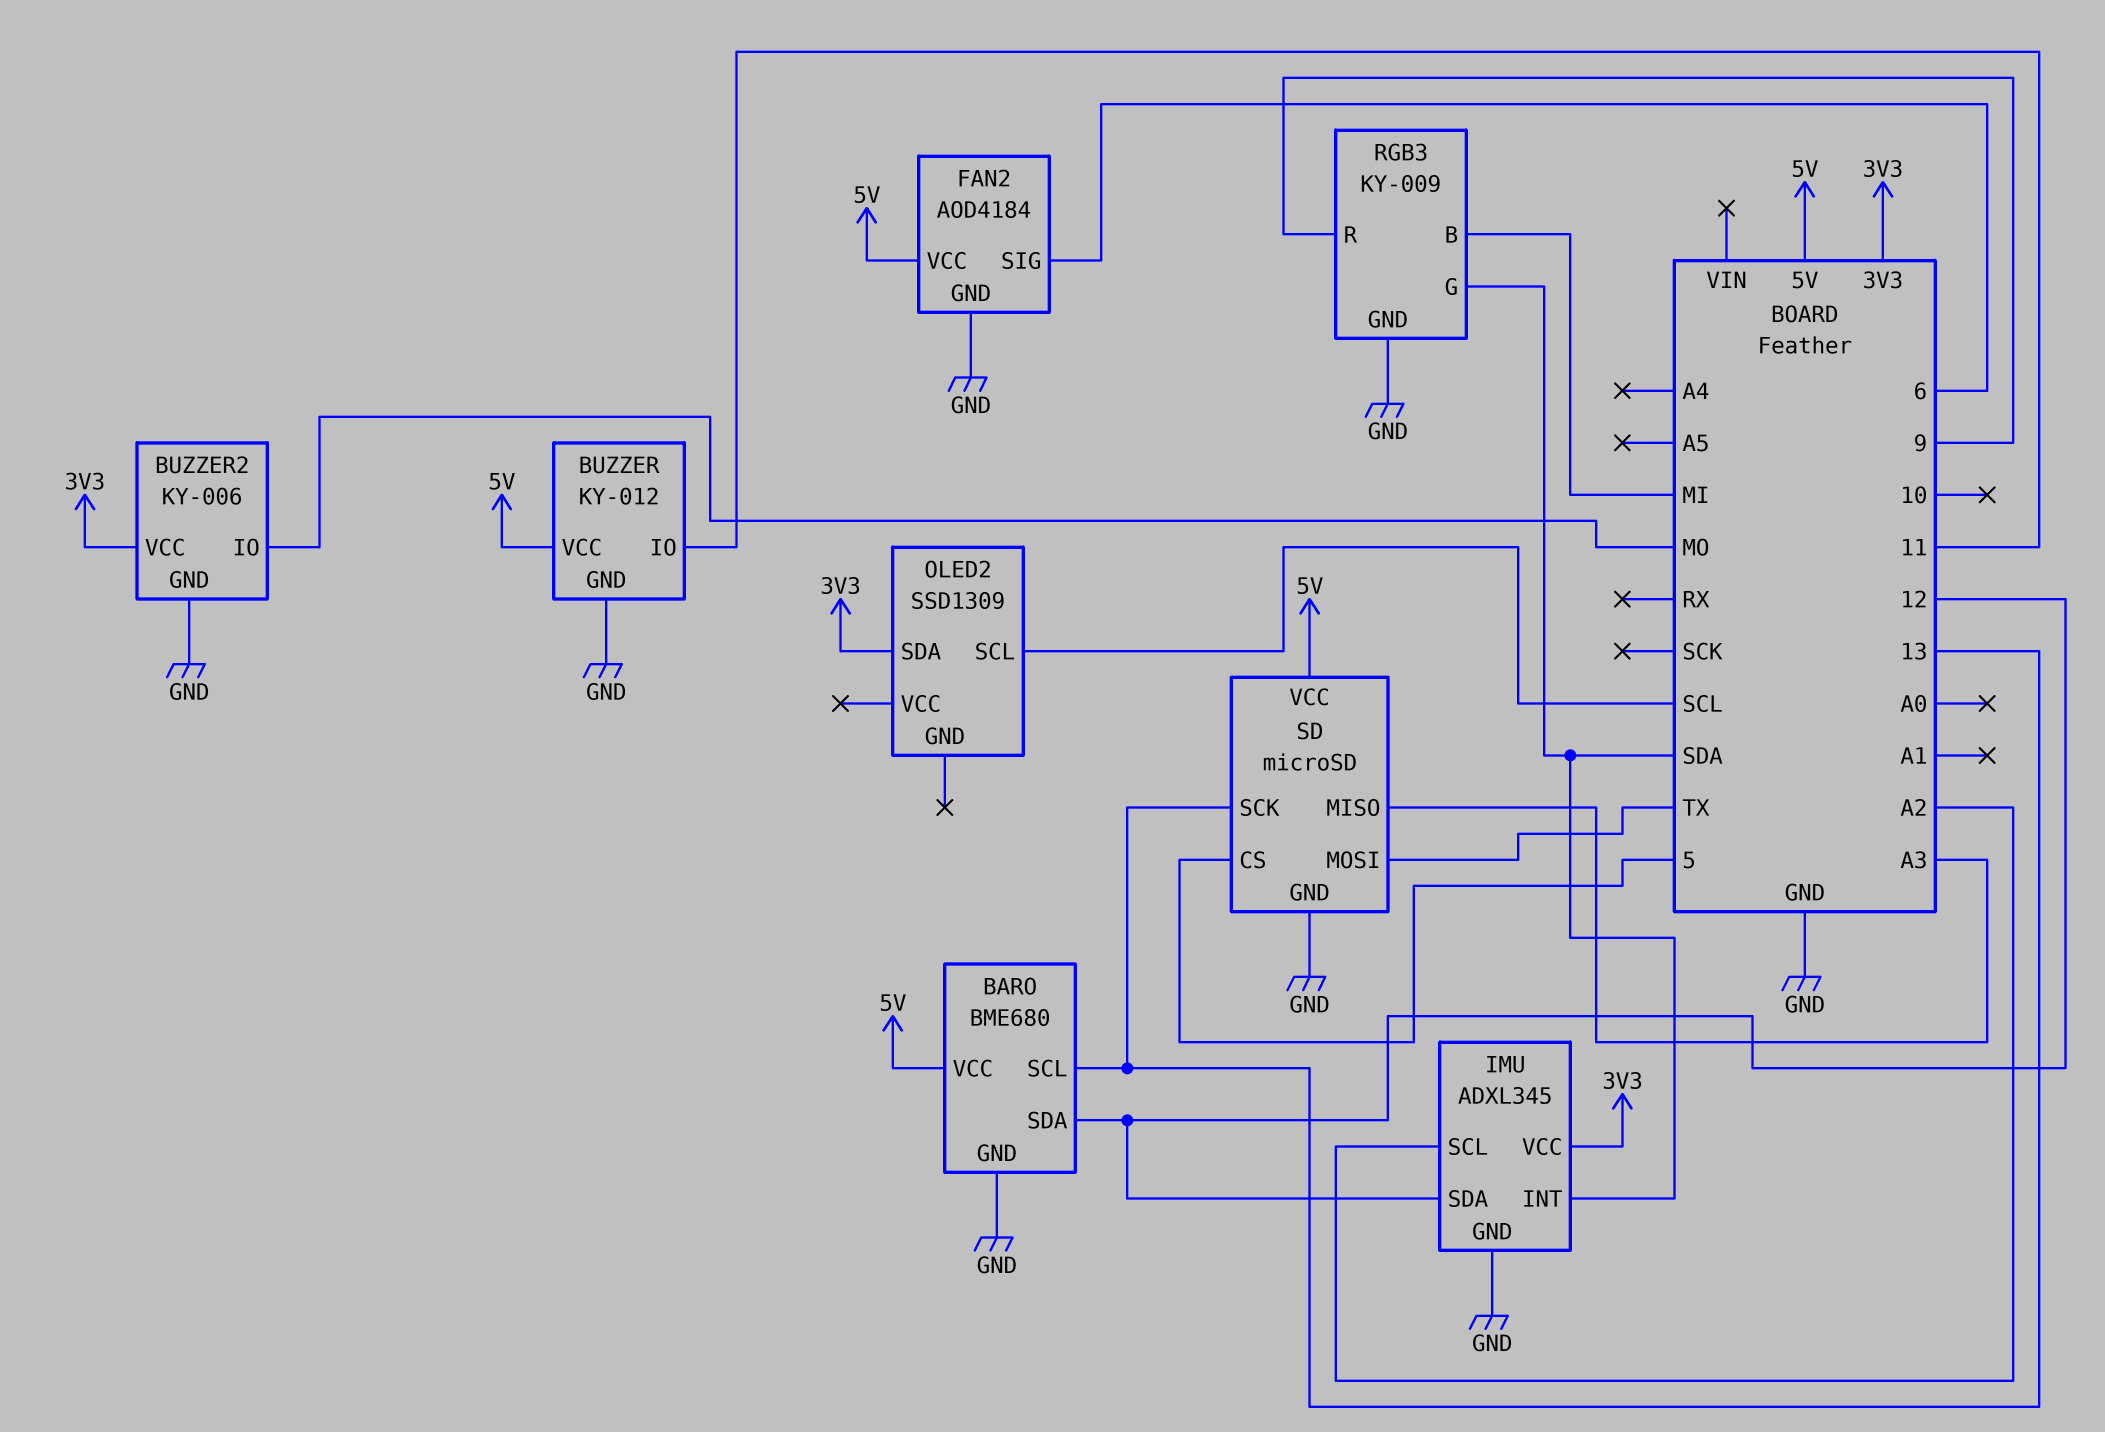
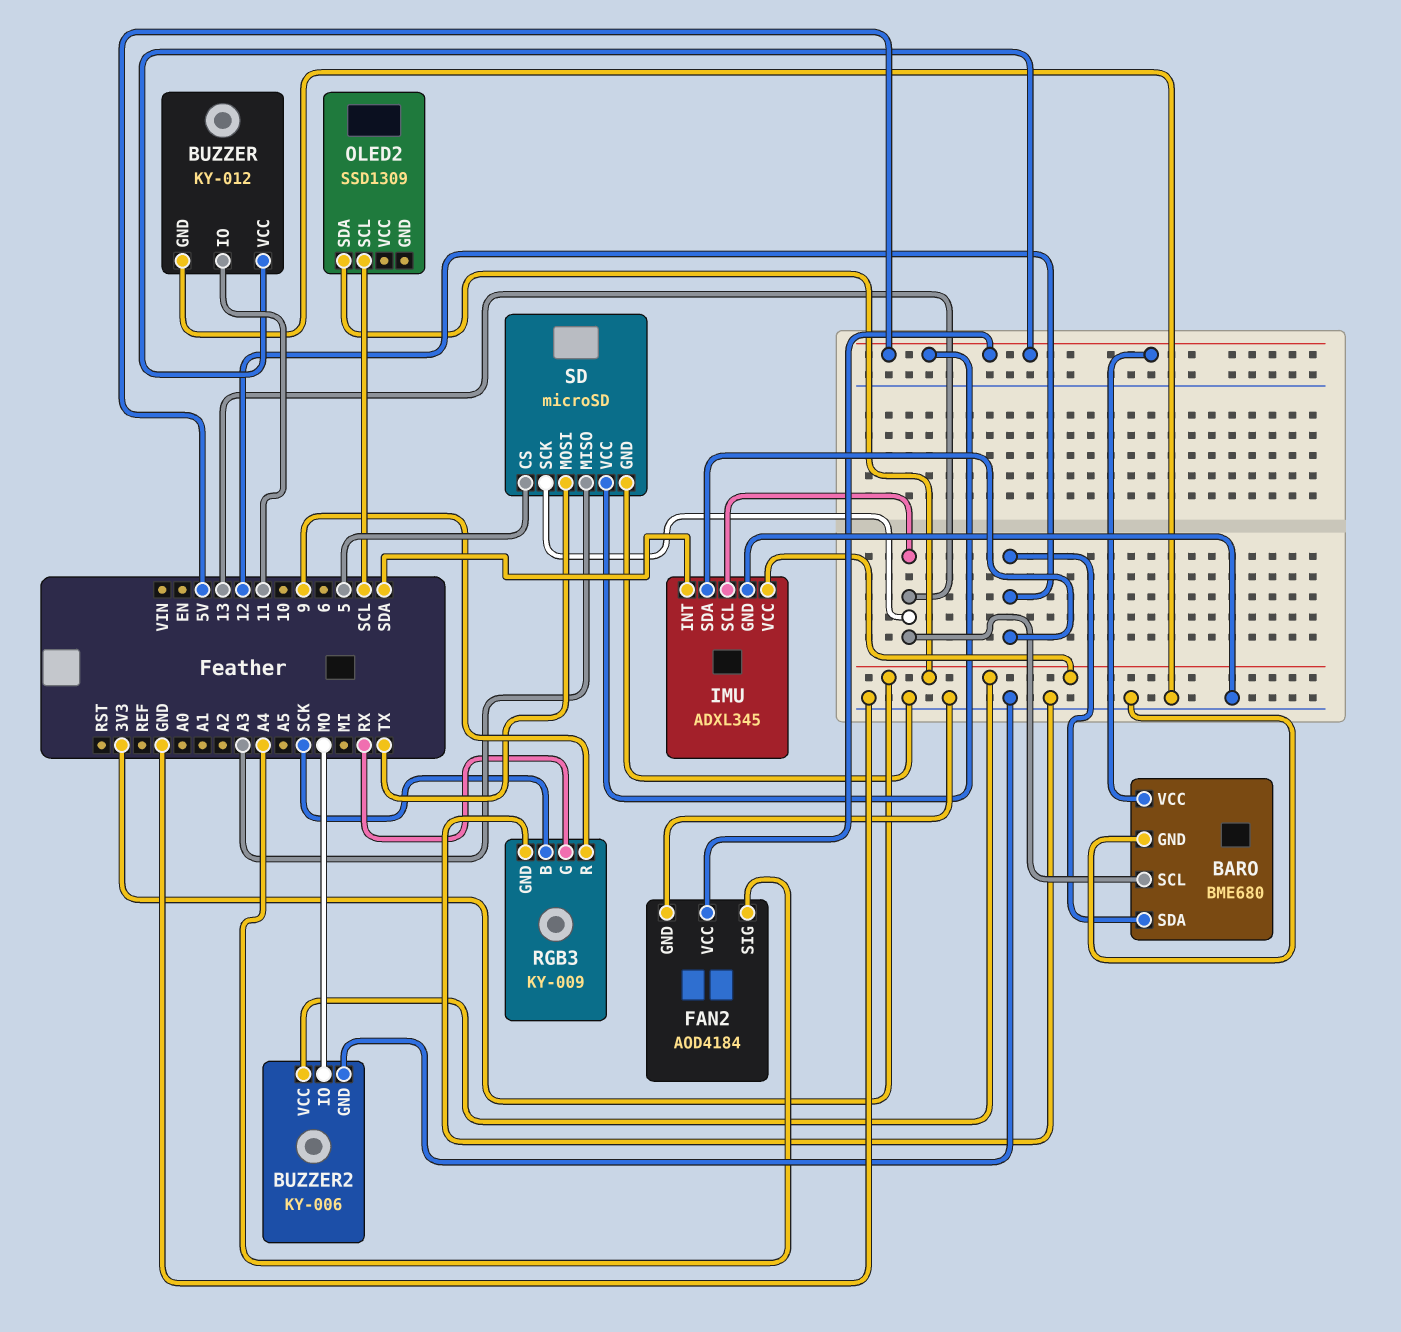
FAN2 pin SIG: 6 -> A4
IMU pin SCL: A2 -> 13
RGB3 pin B: MI -> SCK
RGB3 pin G: SDA -> RX

